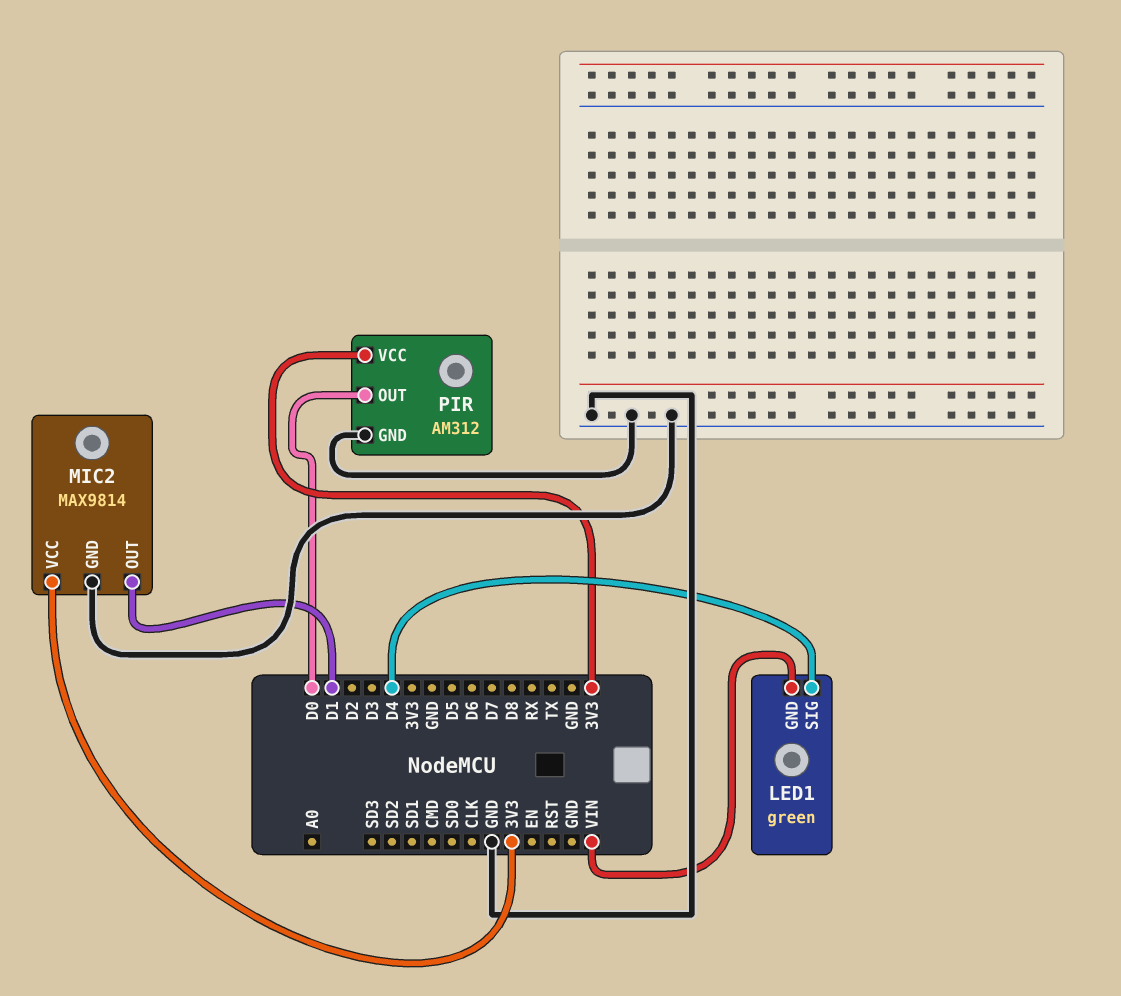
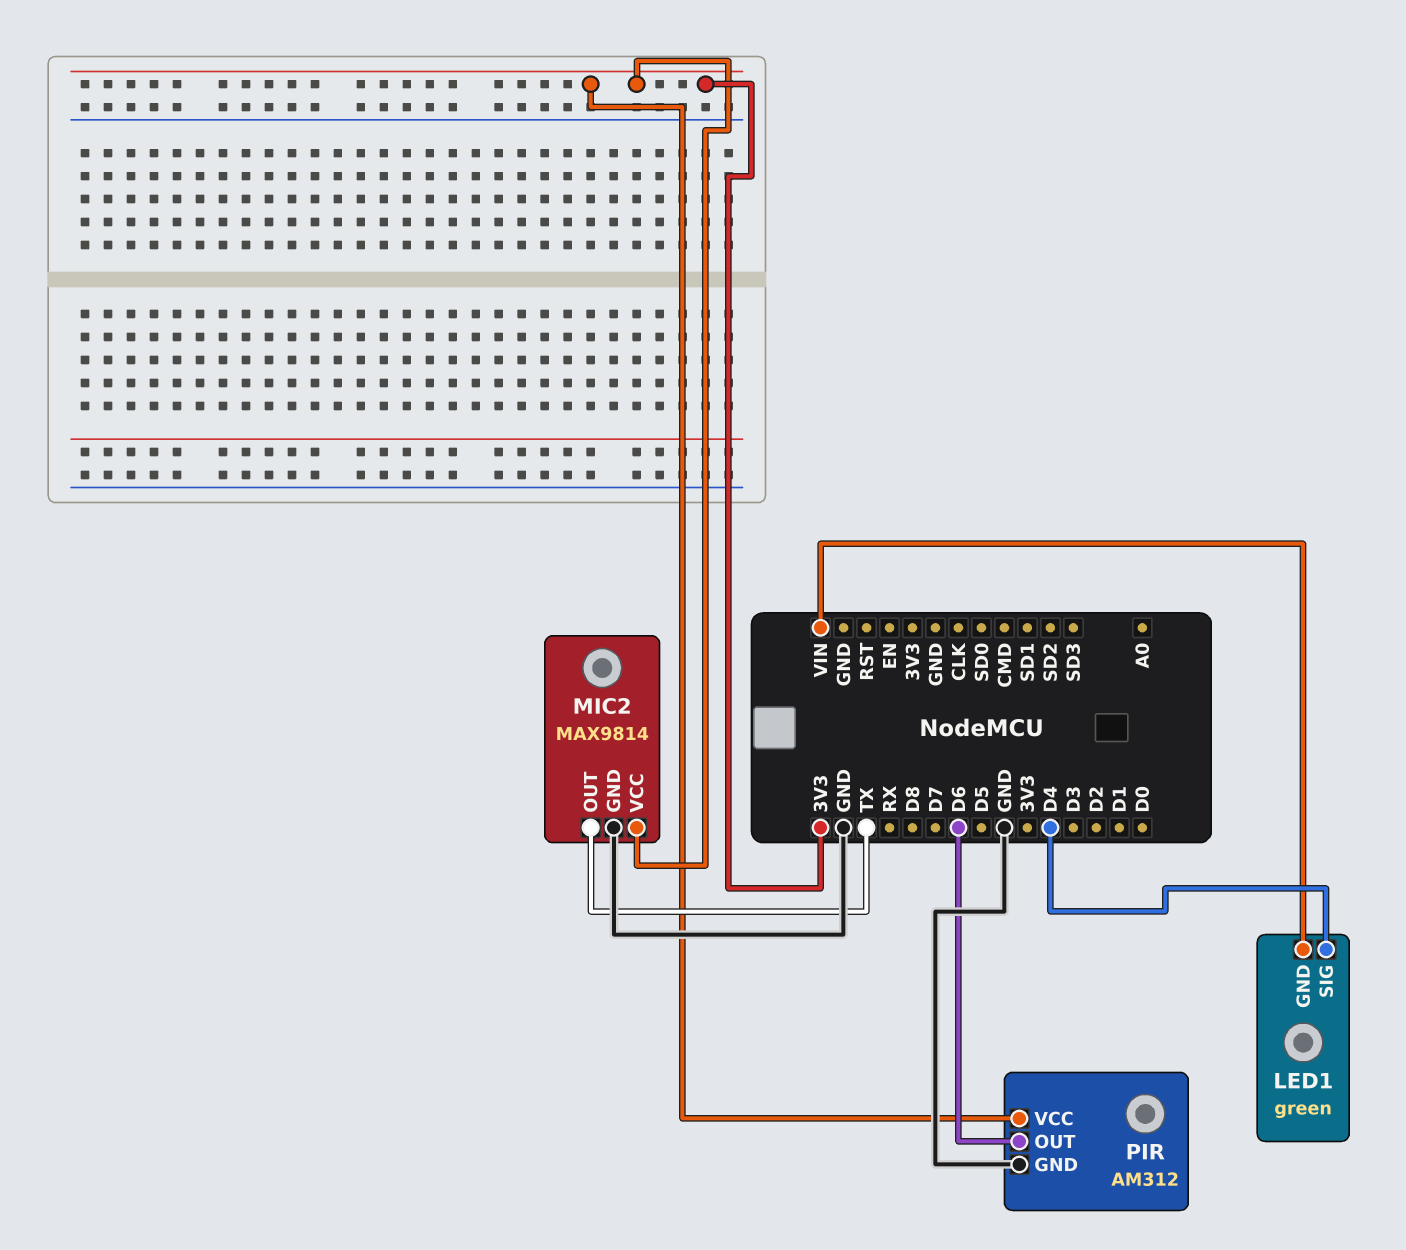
MIC2 pin OUT: D1 -> TX
PIR pin OUT: D0 -> D6

